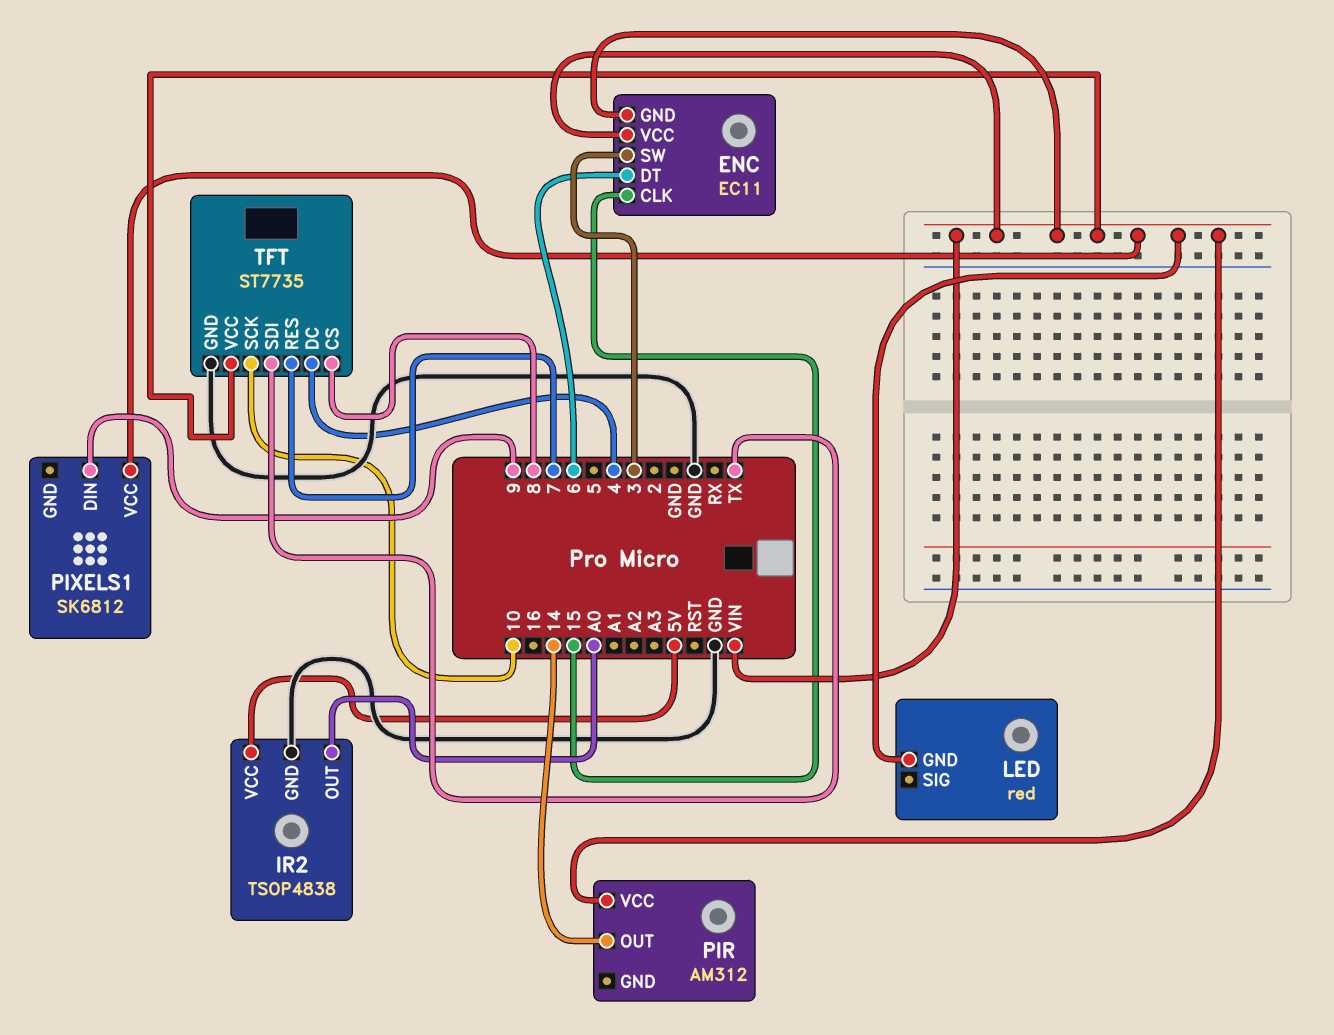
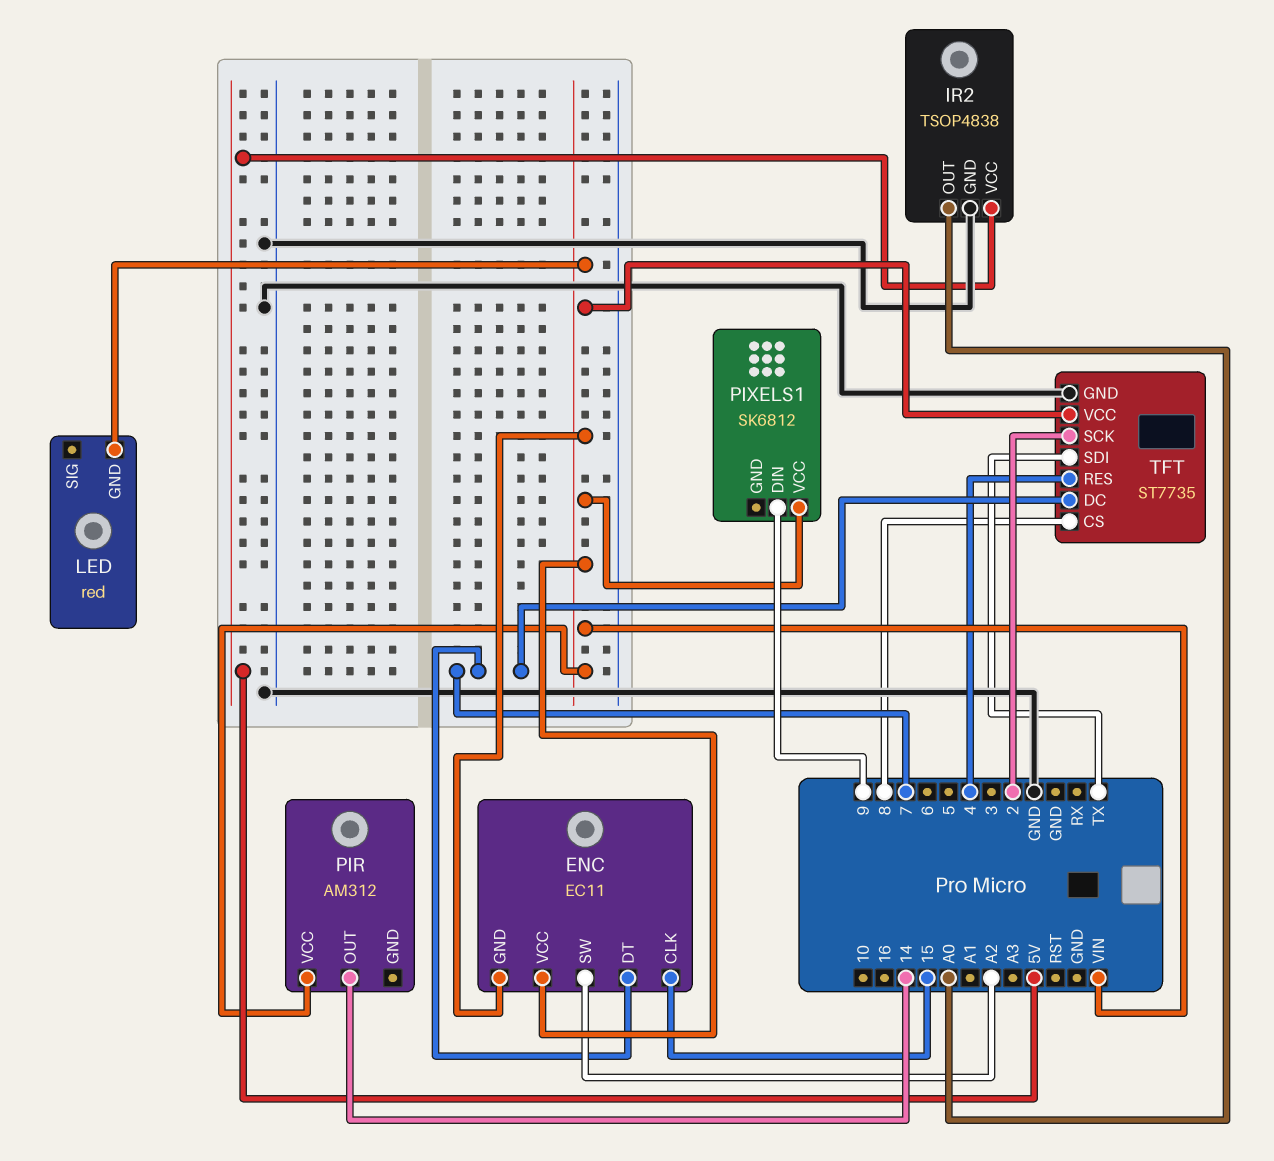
ENC pin DT: 6 -> 7
ENC pin SW: 3 -> A2
TFT pin DC: 4 -> 7
TFT pin RES: 7 -> 4
TFT pin SCK: 10 -> 2

